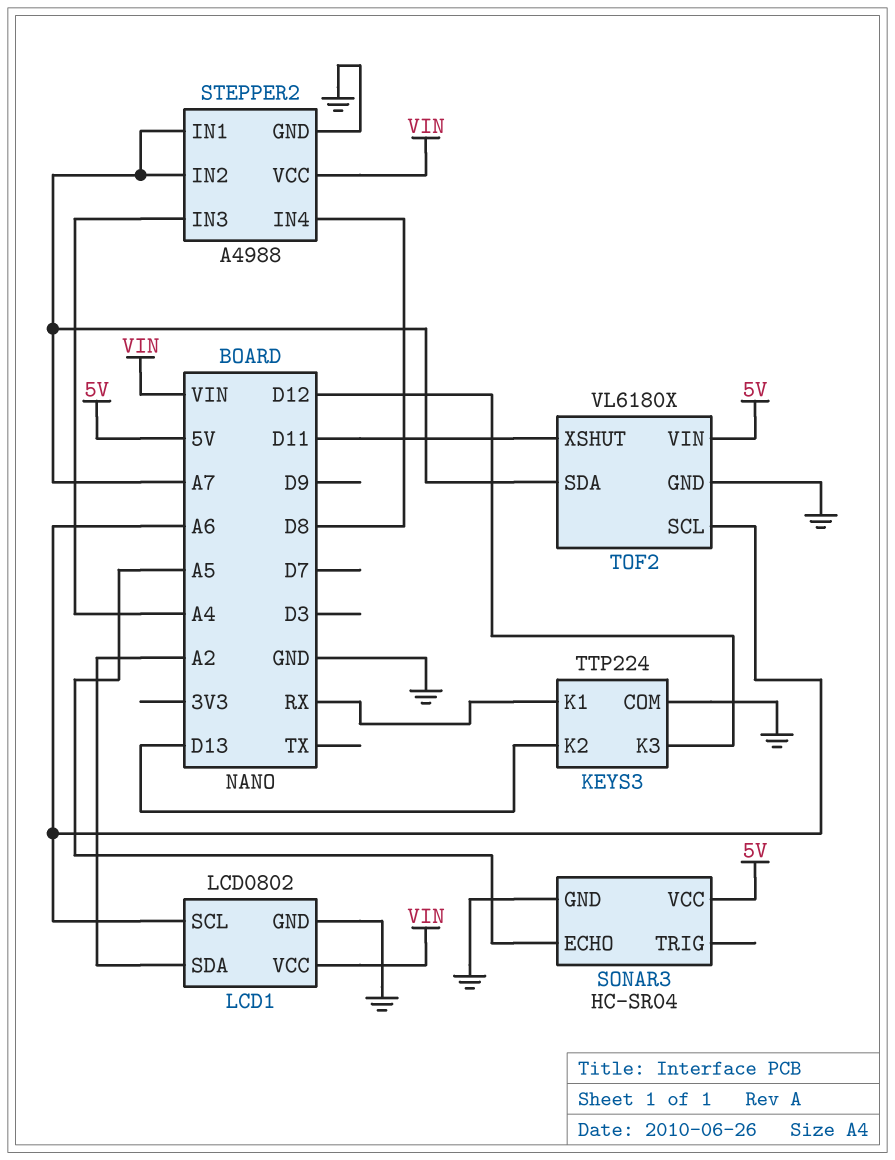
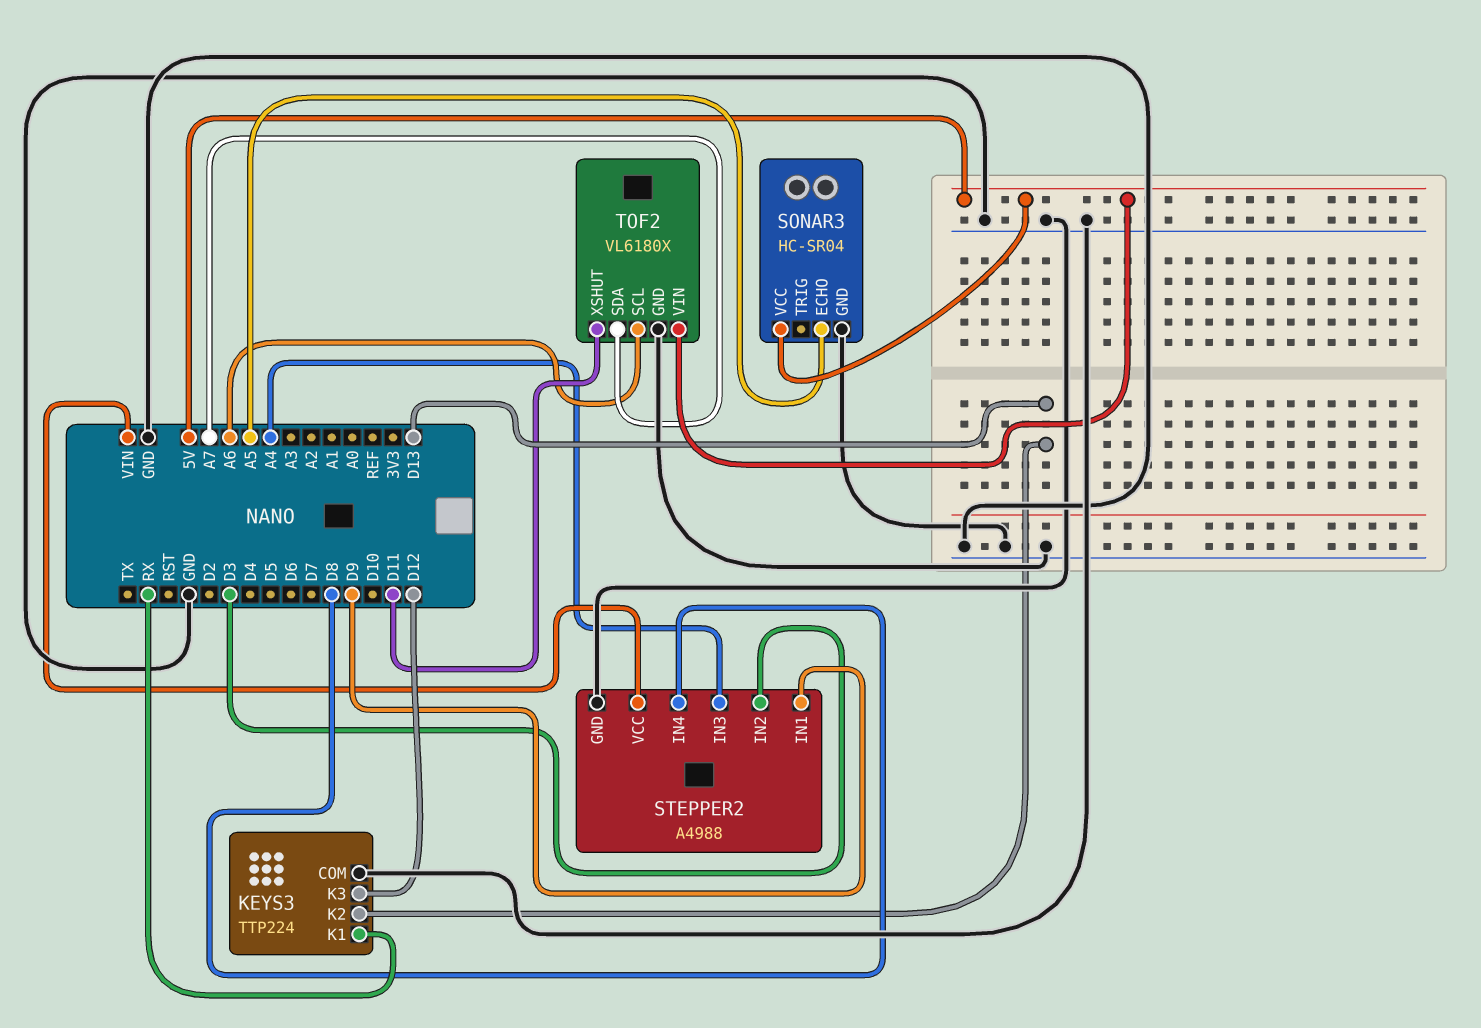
LCD1: LCD0802 -> none
LCD1 pin GND: GND -> none
LCD1 pin SCL: A6 -> none
LCD1 pin SDA: A2 -> none
LCD1 pin VCC: VIN -> none
STEPPER2 pin IN1: A7 -> D9
STEPPER2 pin IN2: A7 -> D3

